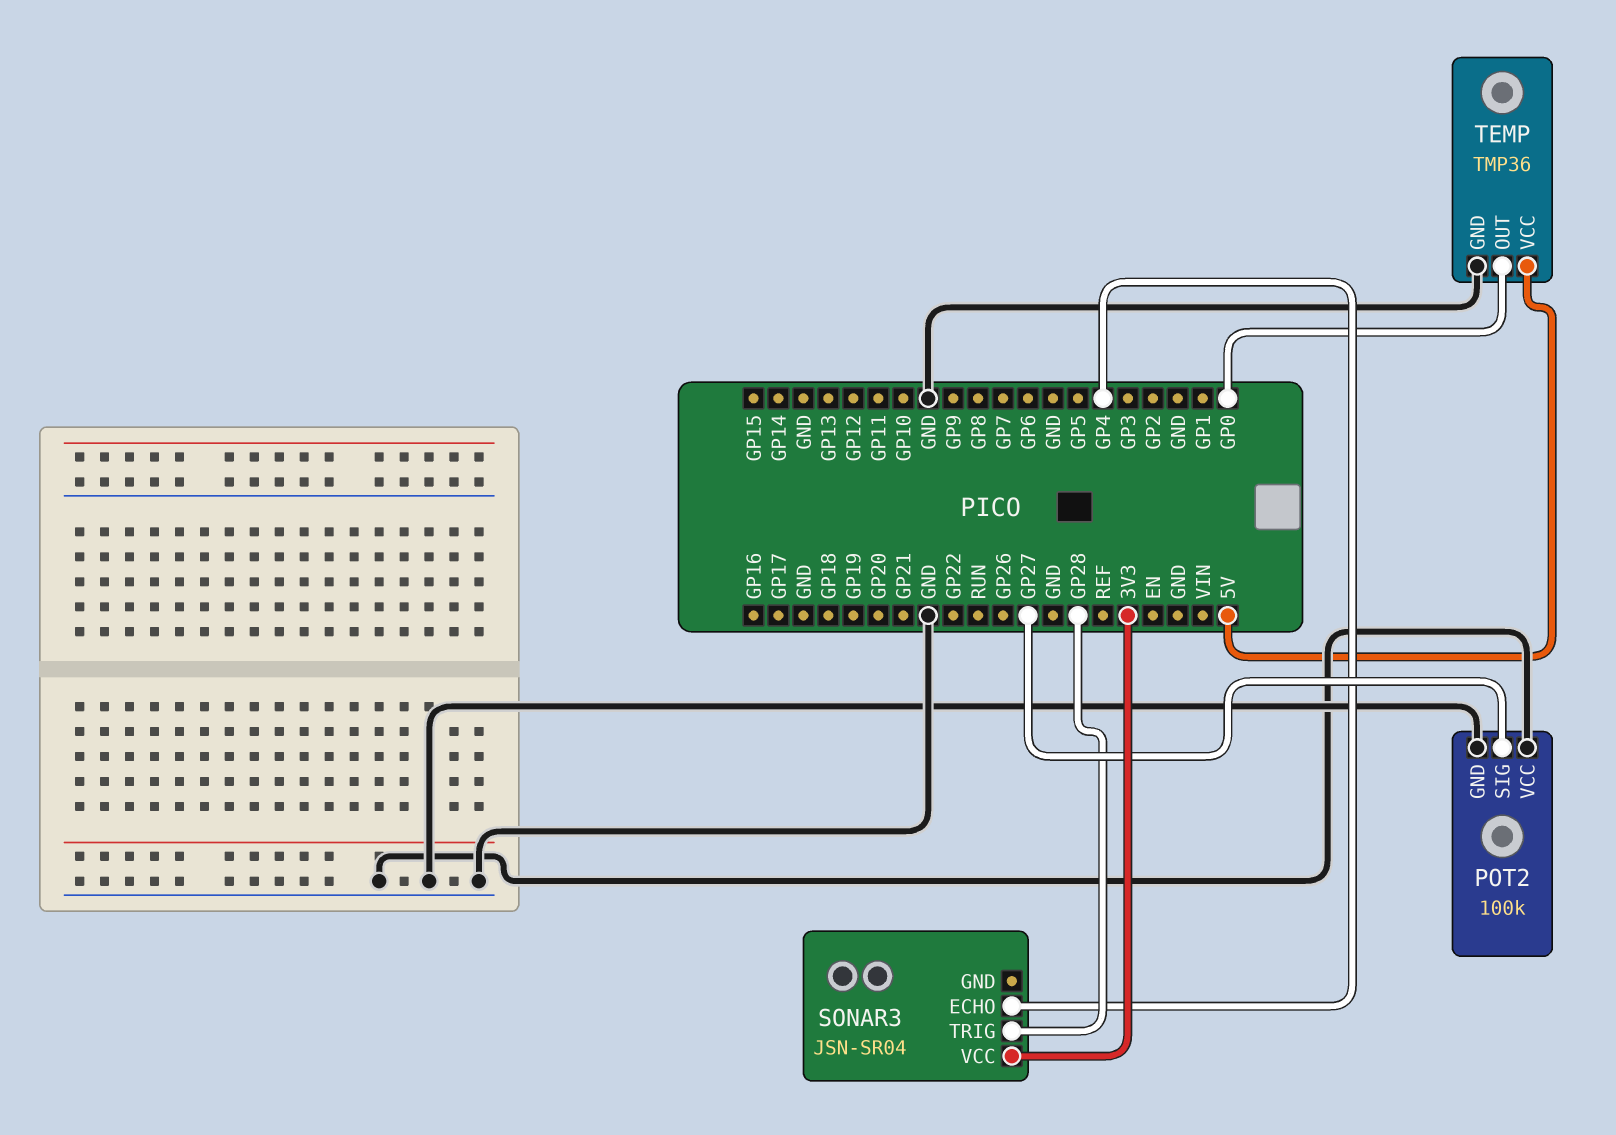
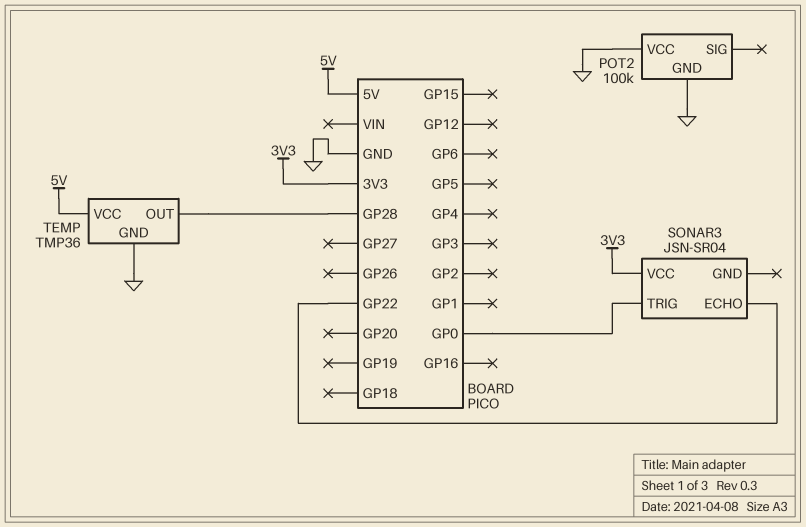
POT2 pin SIG: GP27 -> none
SONAR3 pin ECHO: GP4 -> GP22
SONAR3 pin TRIG: GP28 -> GP0
TEMP pin OUT: GP0 -> GP28

